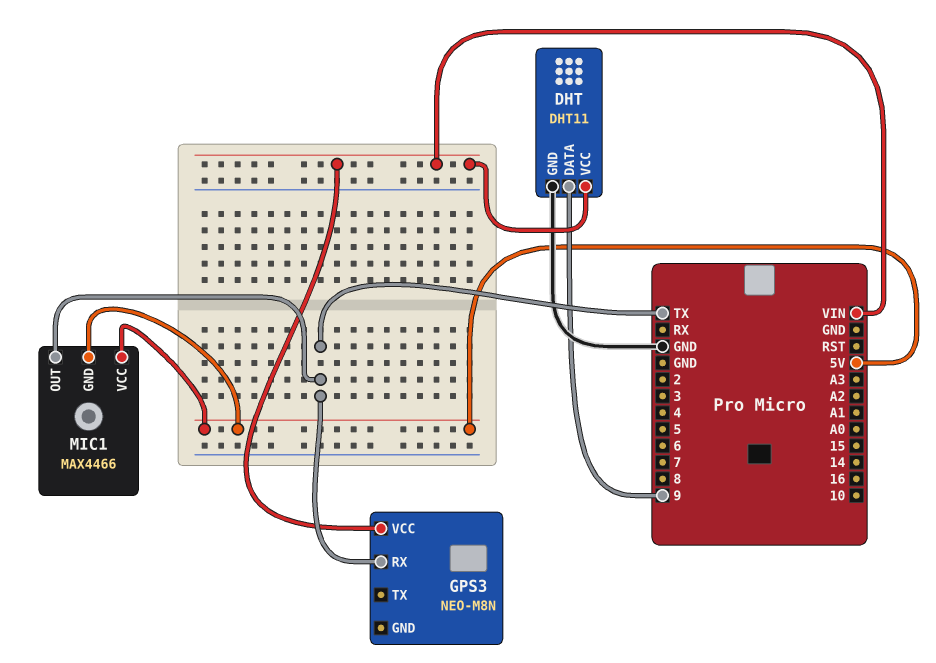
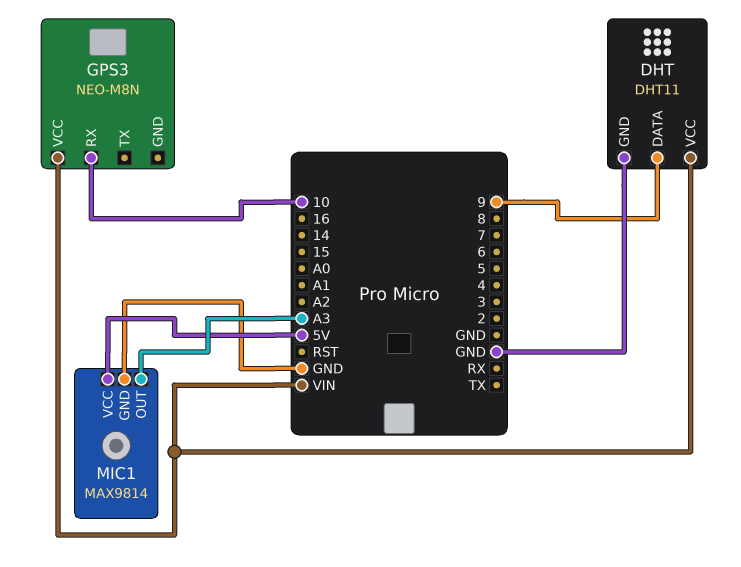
GPS3 pin RX: TX -> 10
MIC1: MAX4466 -> MAX9814
MIC1 pin GND: 5V -> GND
MIC1 pin OUT: TX -> A3

